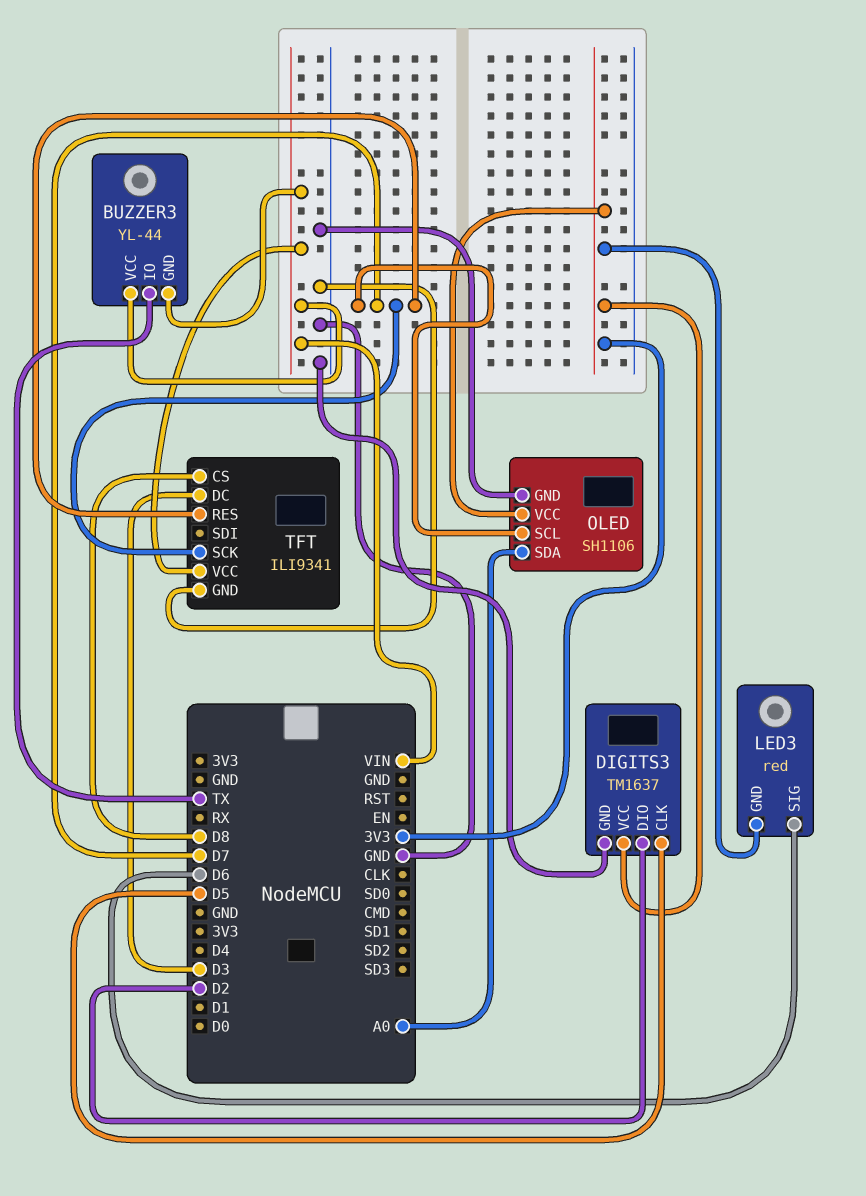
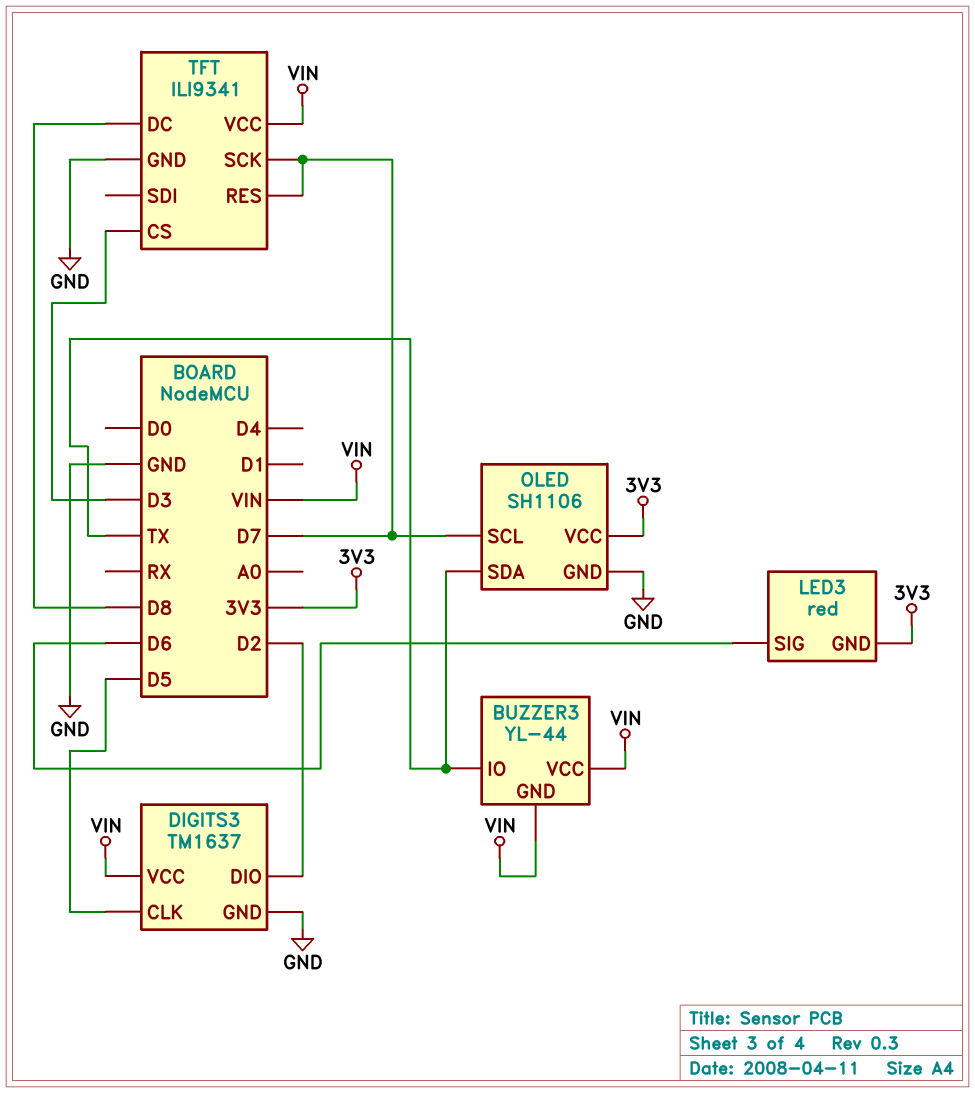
DIGITS3 pin VCC: 3V3 -> VIN
OLED pin SDA: A0 -> TX
TFT pin CS: D8 -> D3
TFT pin DC: D3 -> D8

